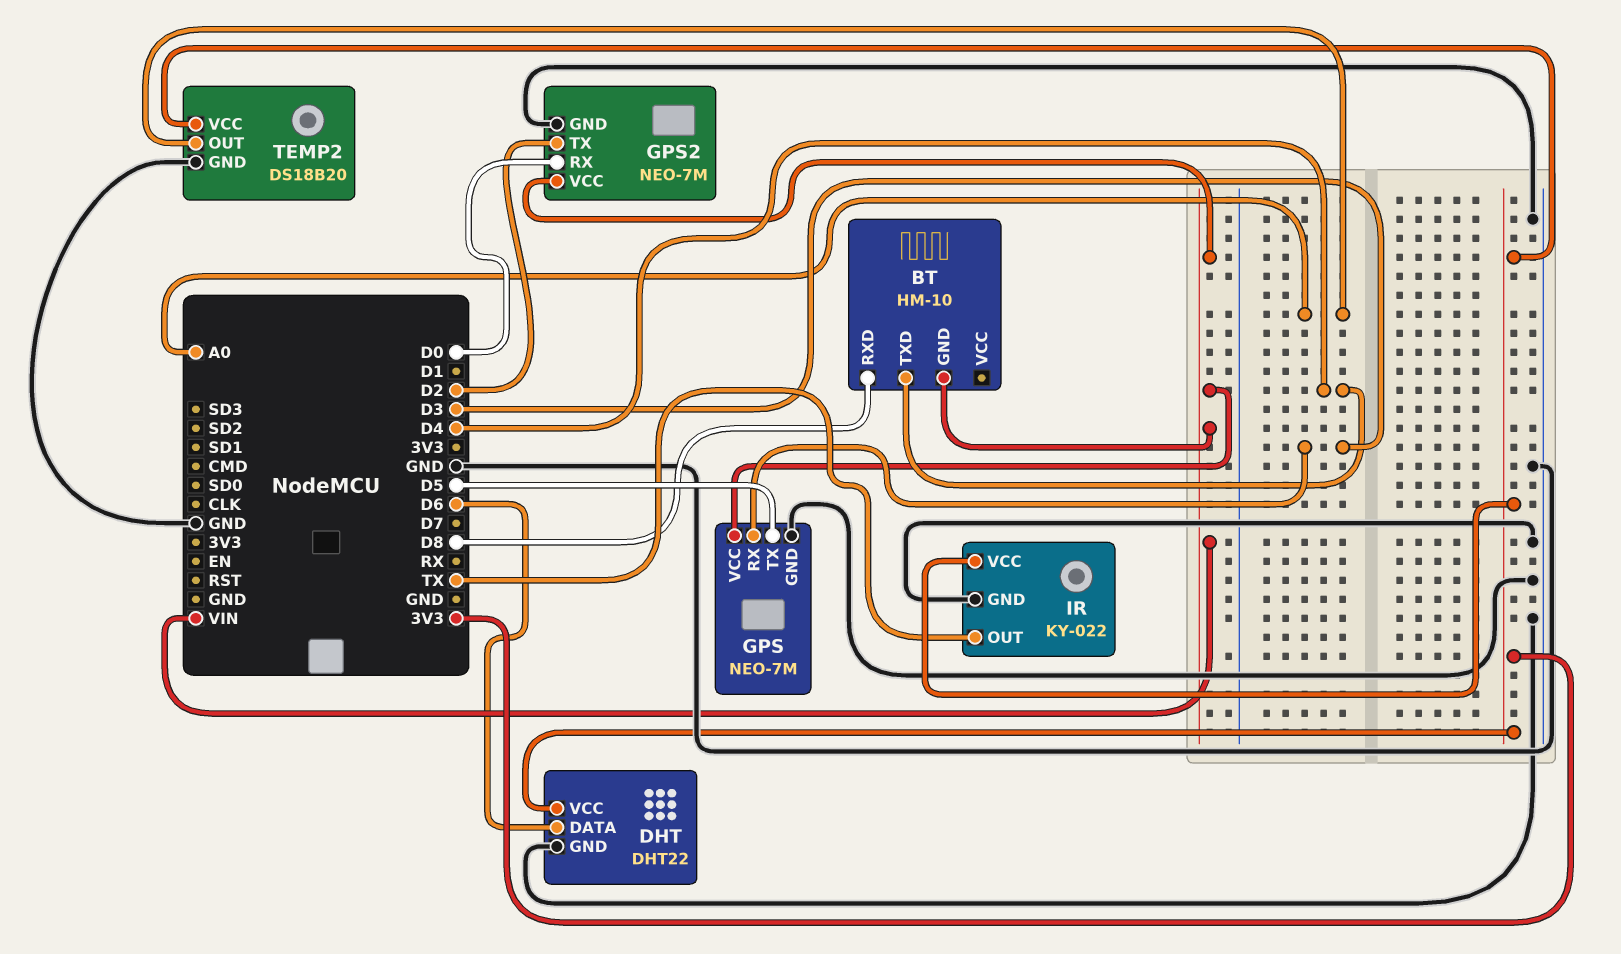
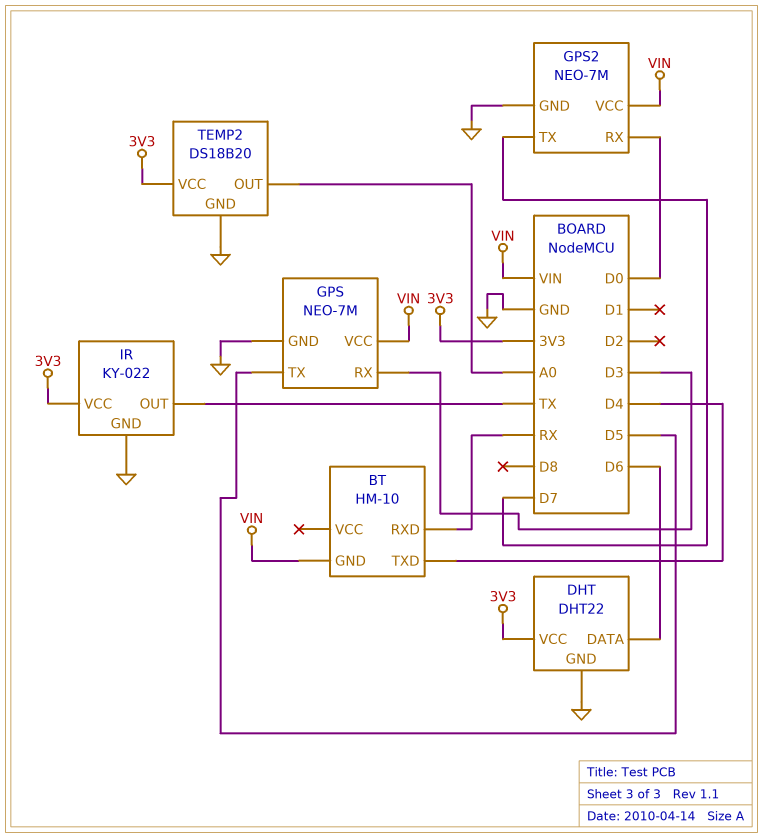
BT pin RXD: D8 -> RX
GPS2 pin TX: D2 -> D7

